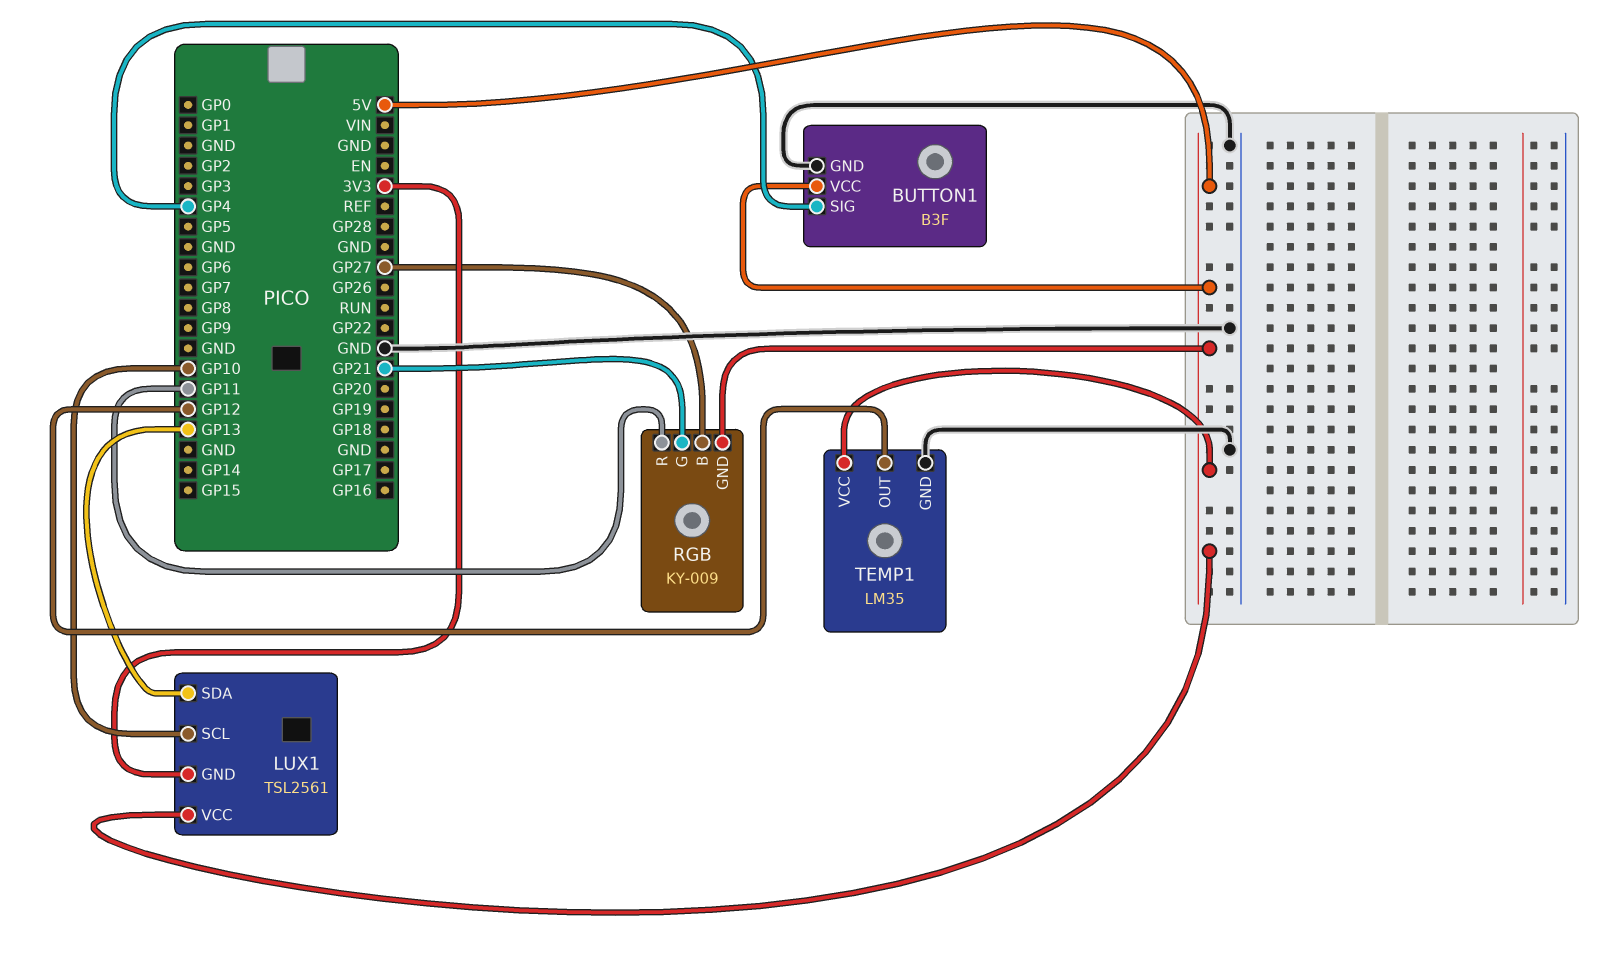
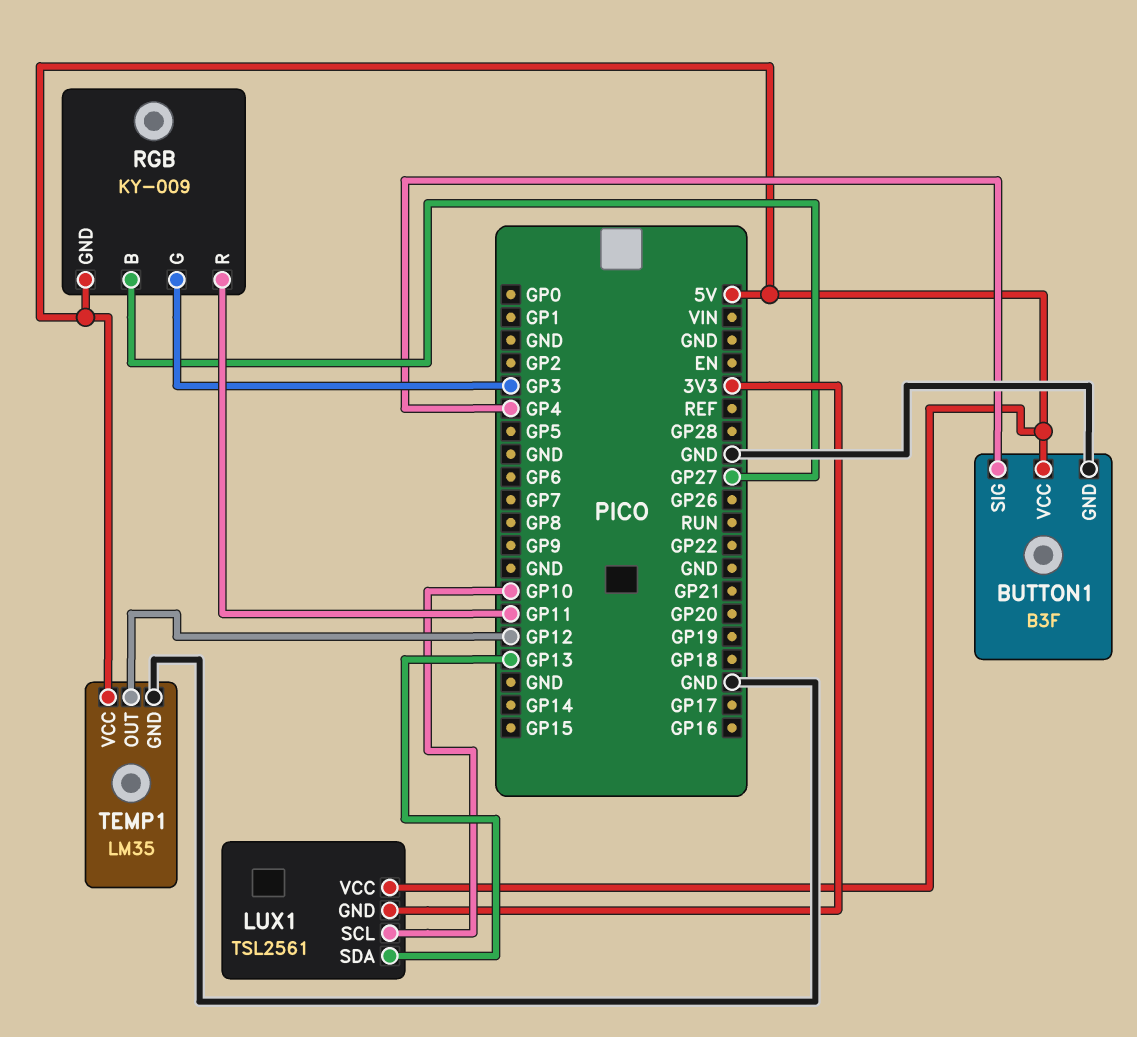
RGB pin G: GP21 -> GP3

